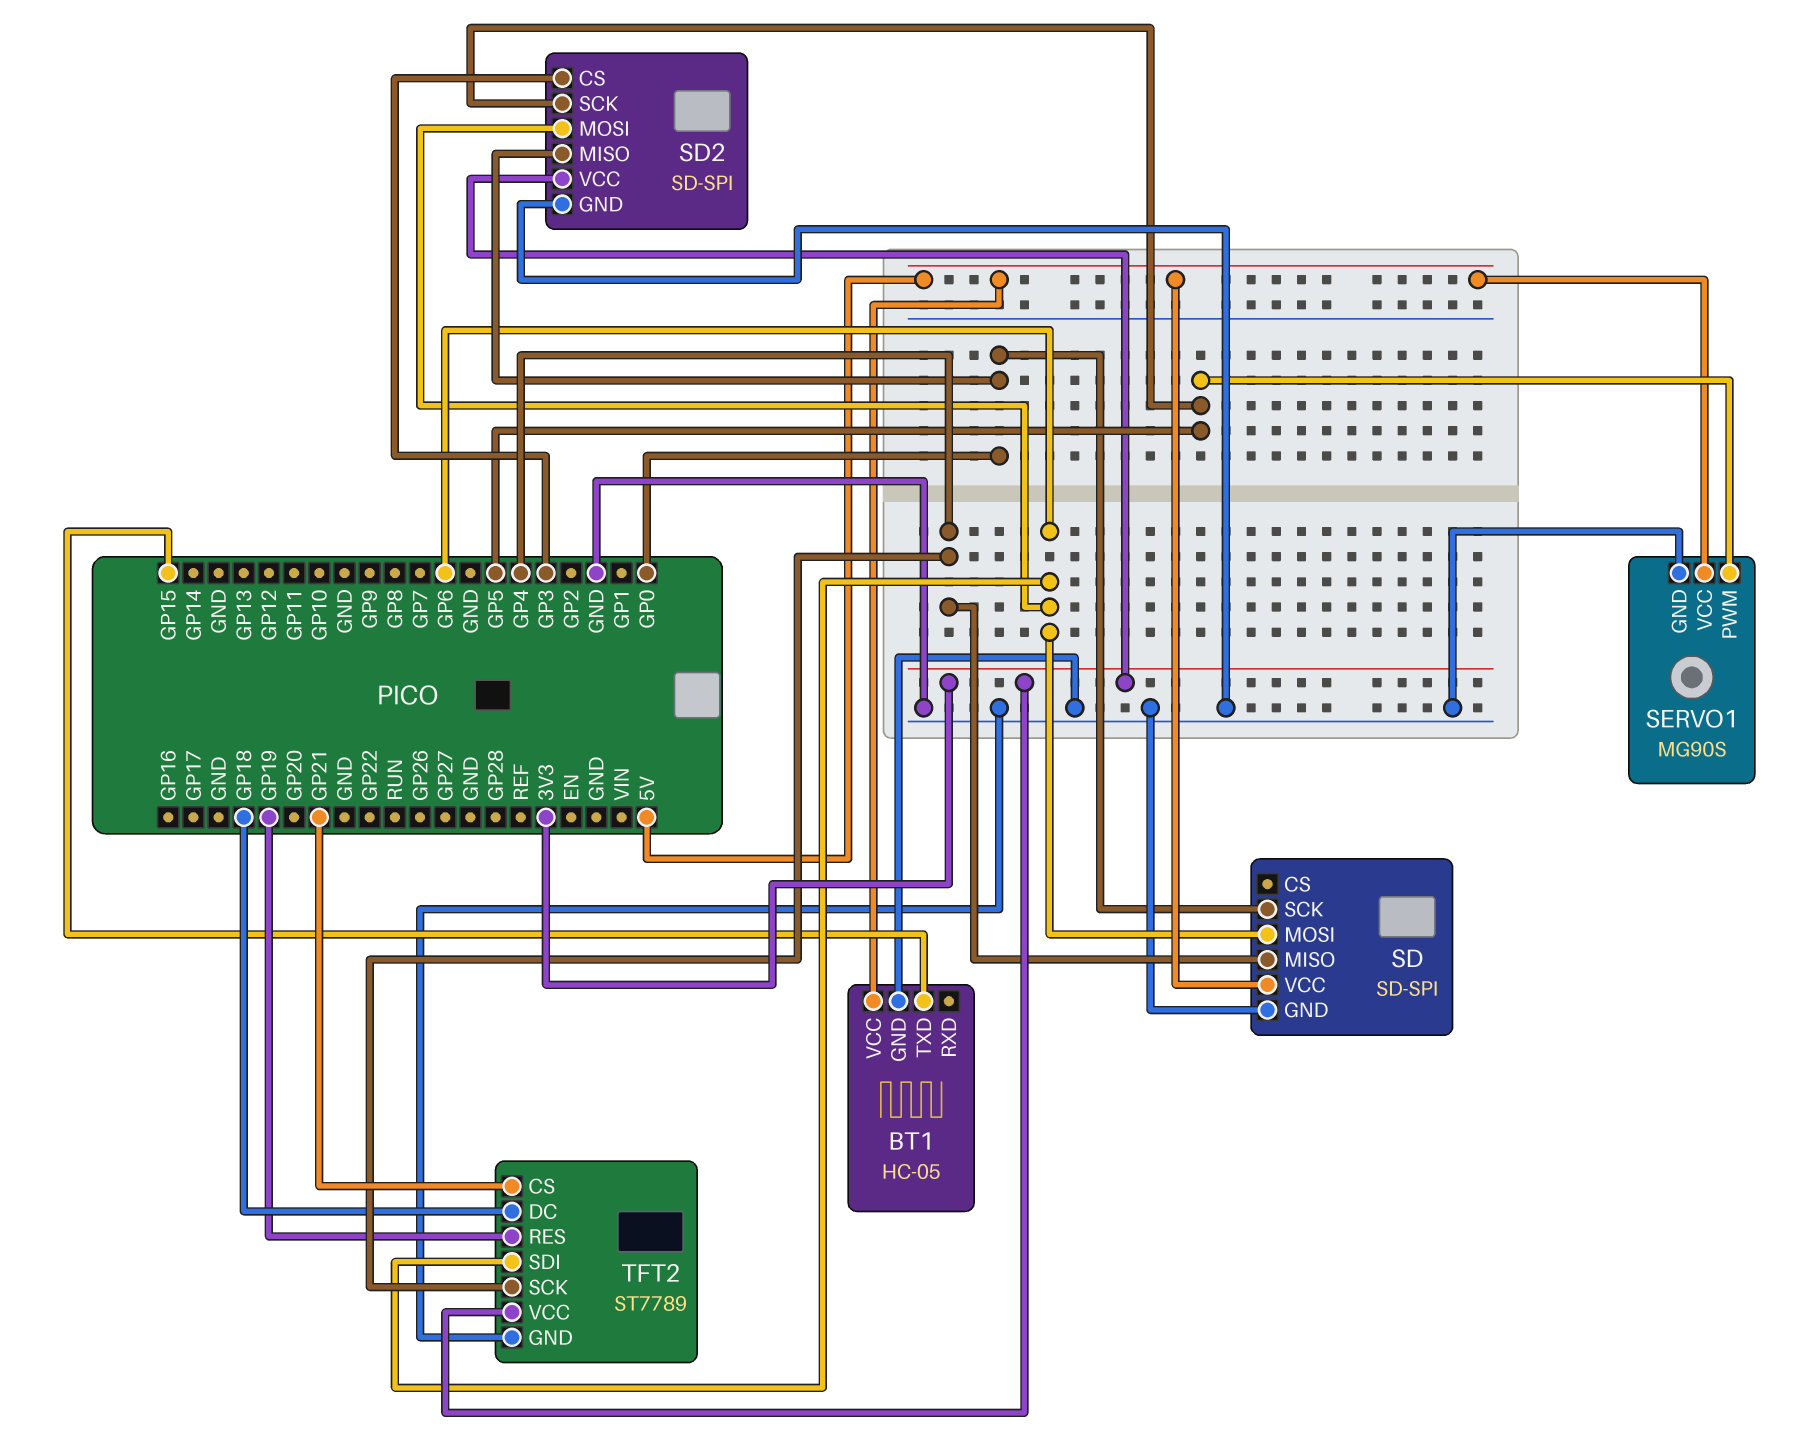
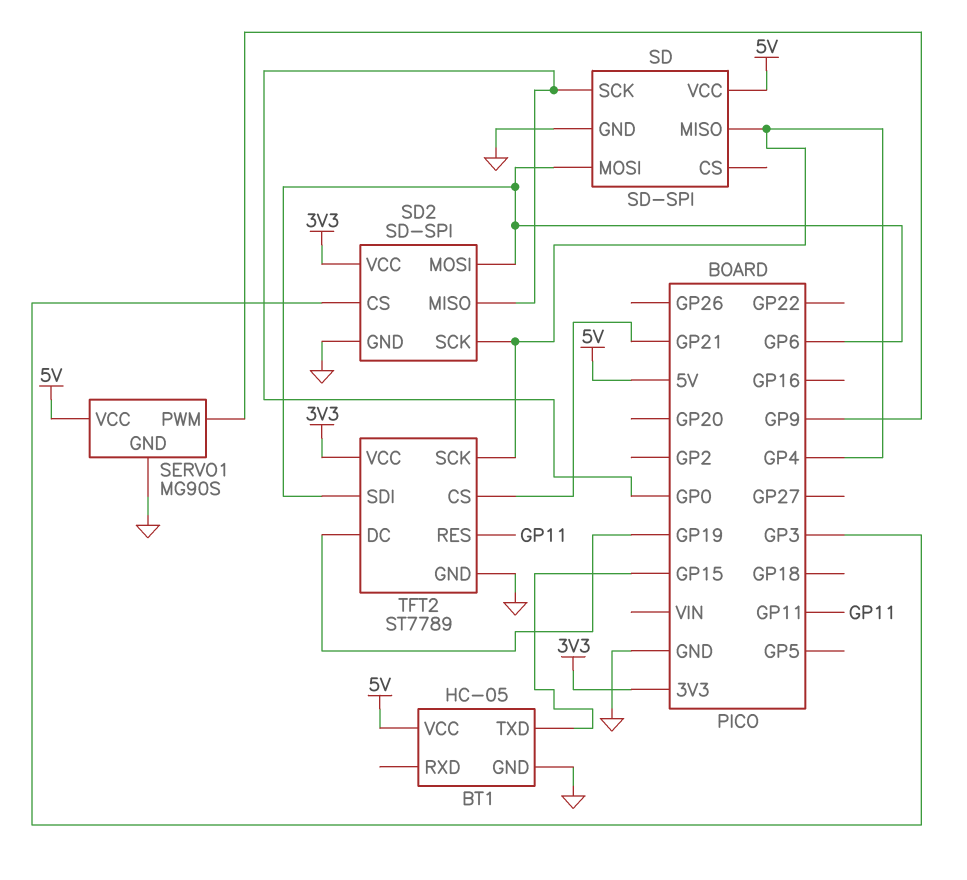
SD2 pin SCK: GP5 -> GP4
SERVO1 pin PWM: GP5 -> GP9
TFT2 pin DC: GP18 -> GP19
TFT2 pin RES: GP19 -> GP11

